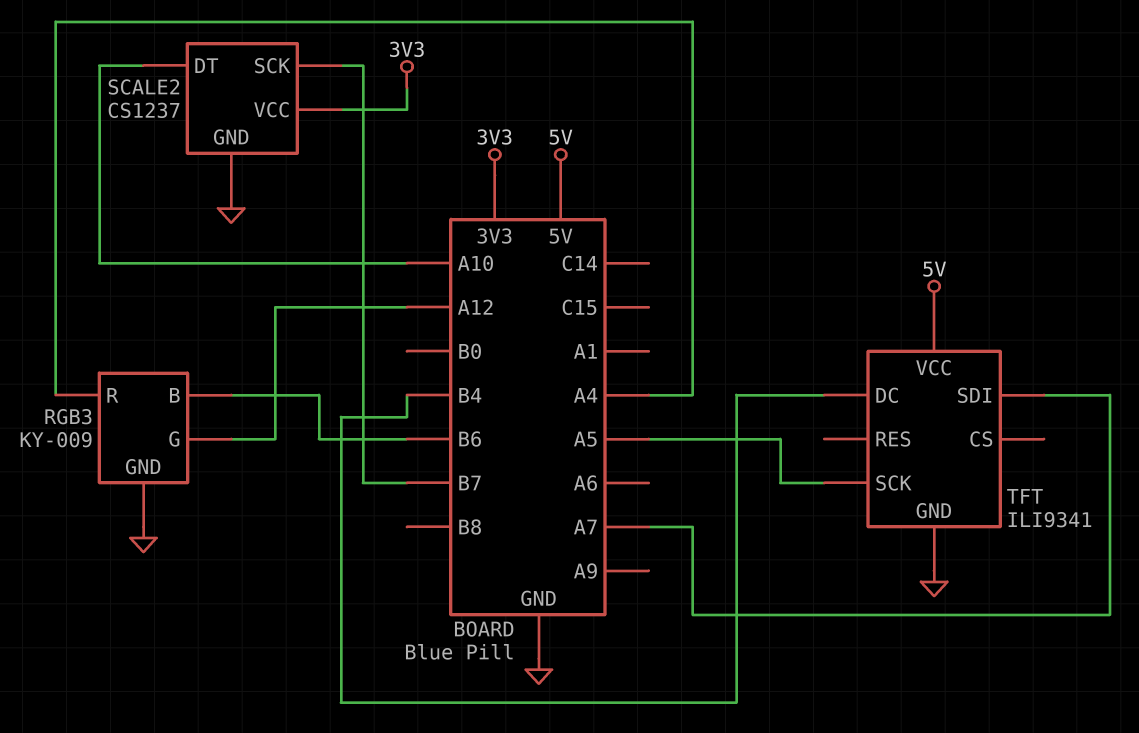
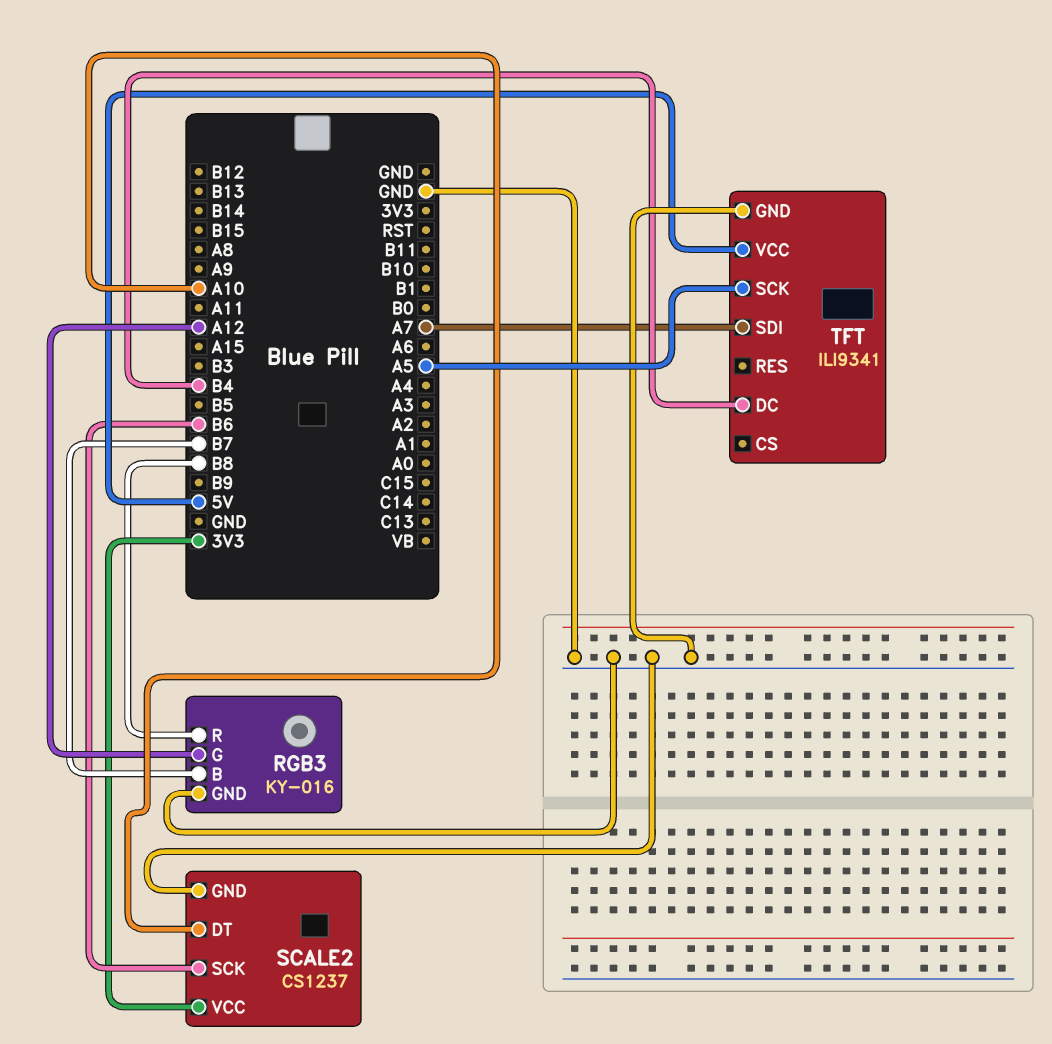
RGB3: KY-009 -> KY-016
RGB3 pin B: B6 -> B7
RGB3 pin R: A4 -> B8
SCALE2 pin SCK: B7 -> B6

